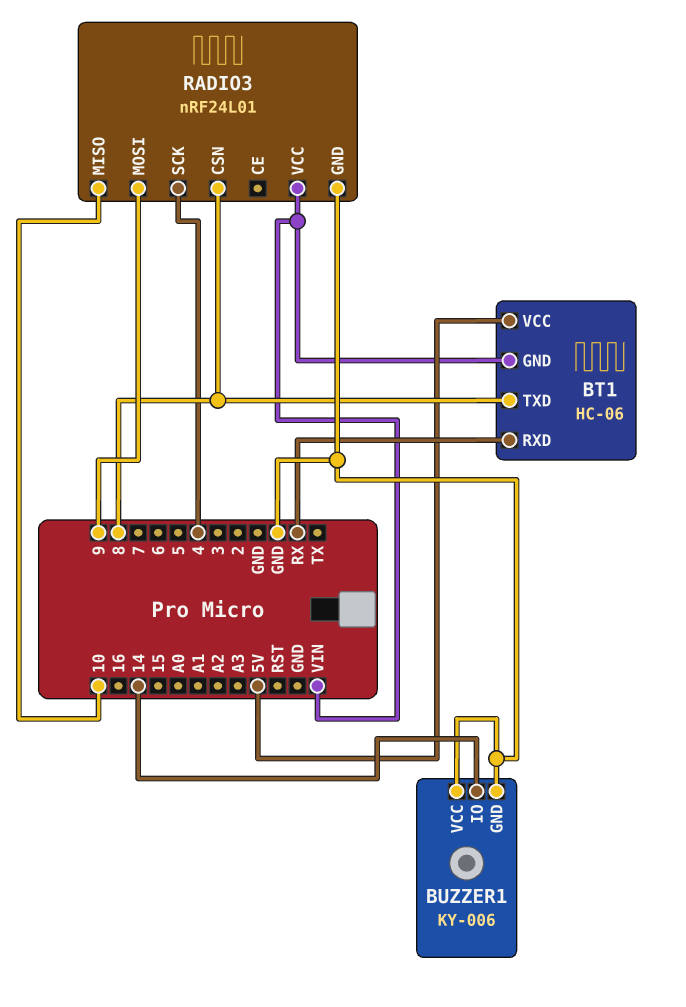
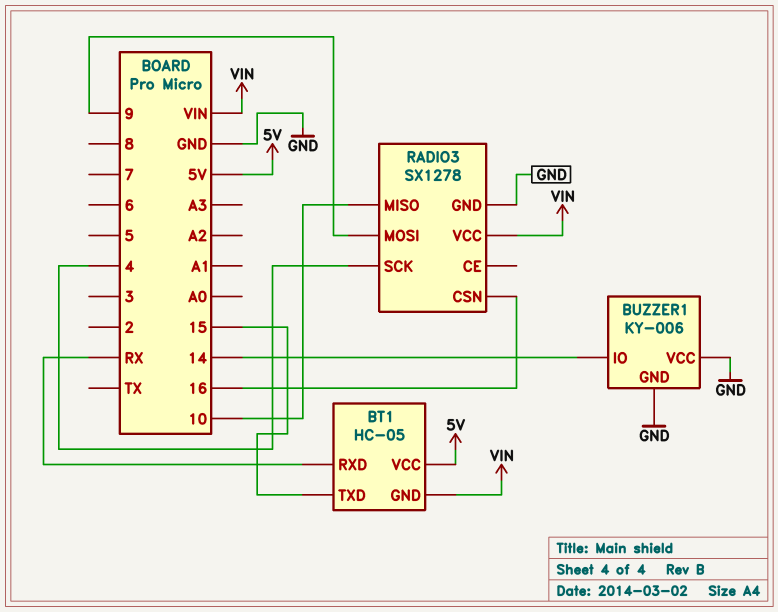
BT1: HC-06 -> HC-05
BT1 pin TXD: 8 -> 15
RADIO3: nRF24L01 -> SX1278
RADIO3 pin CSN: 8 -> 16

